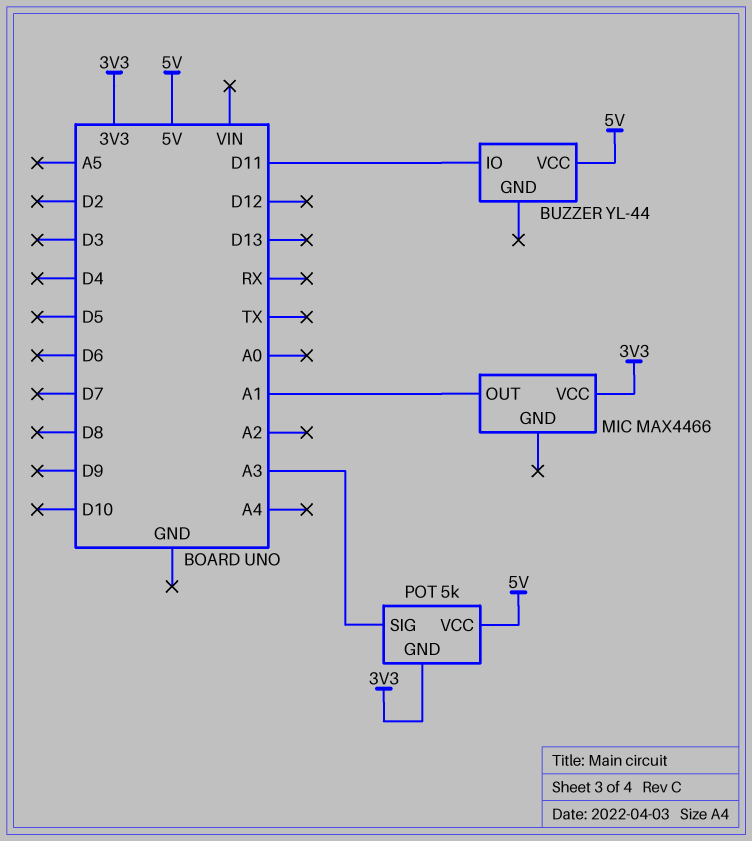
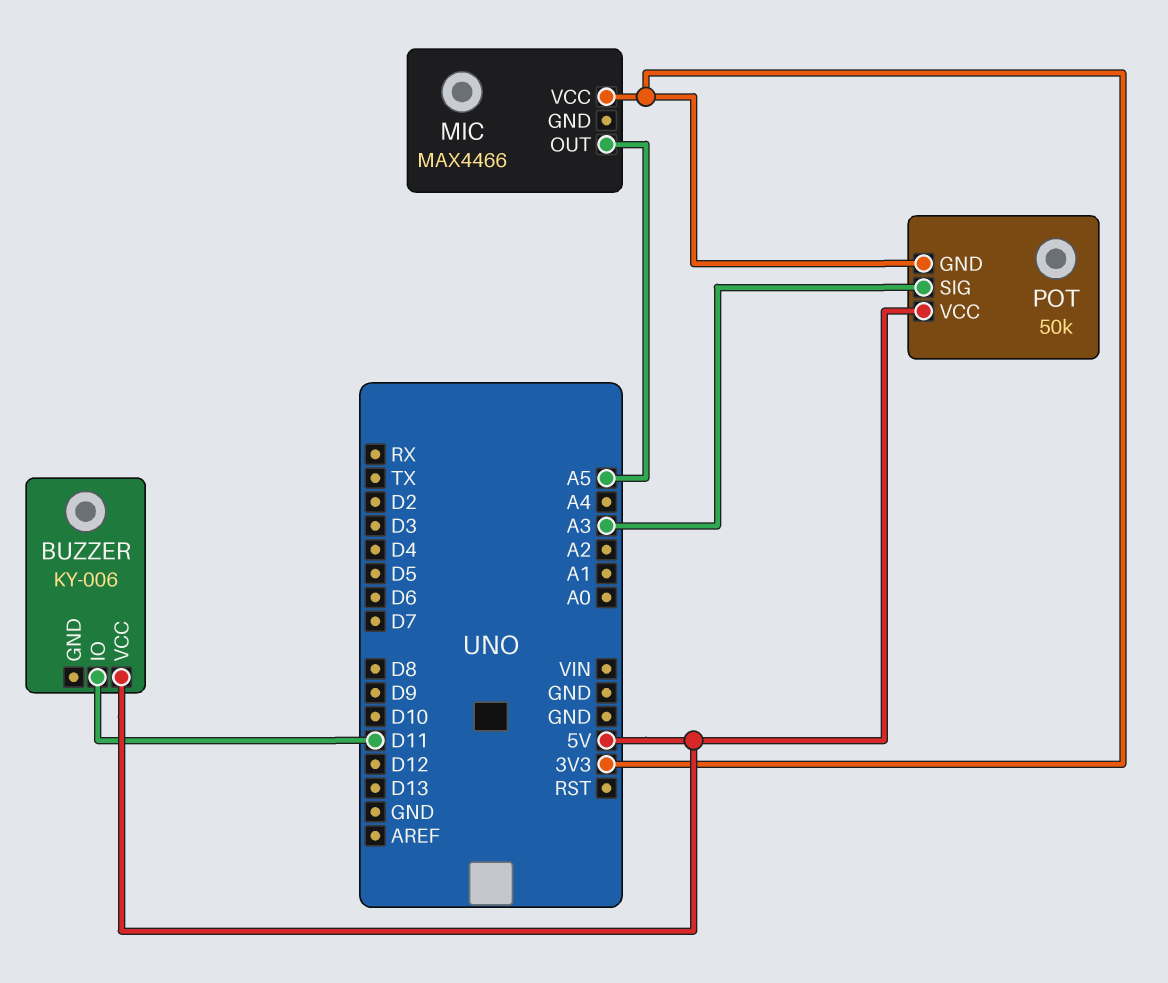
BUZZER: YL-44 -> KY-006
MIC pin OUT: A1 -> A5
POT: 5k -> 50k

